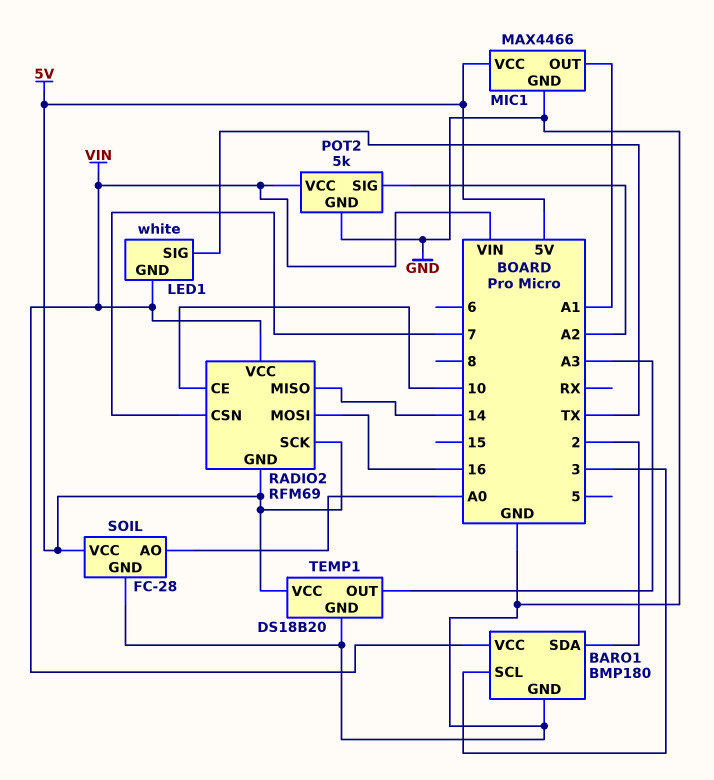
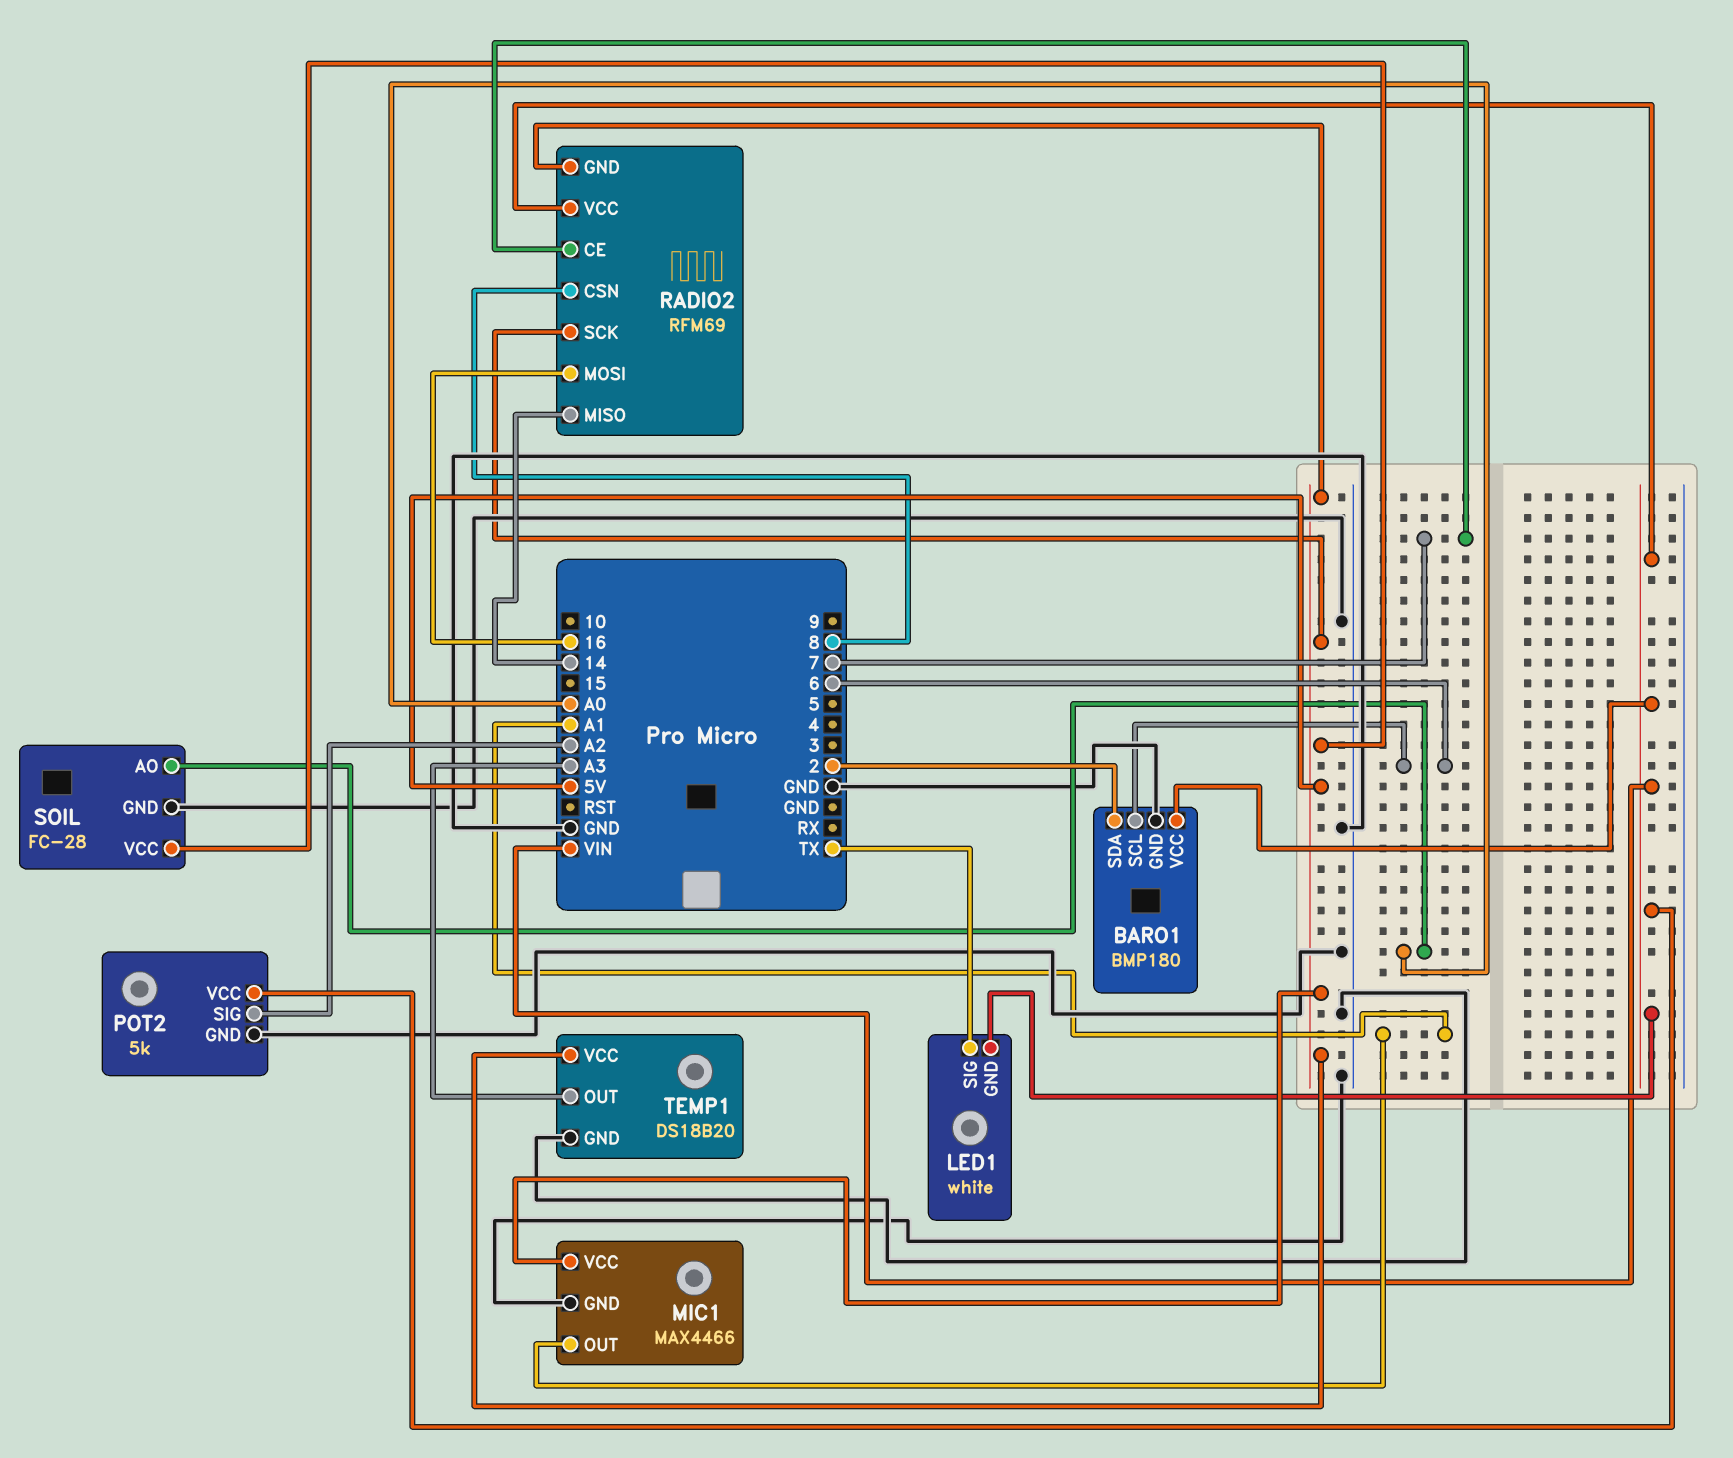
BARO1 pin SCL: 3 -> 6
RADIO2 pin CE: 10 -> 7
RADIO2 pin CSN: 7 -> 8

